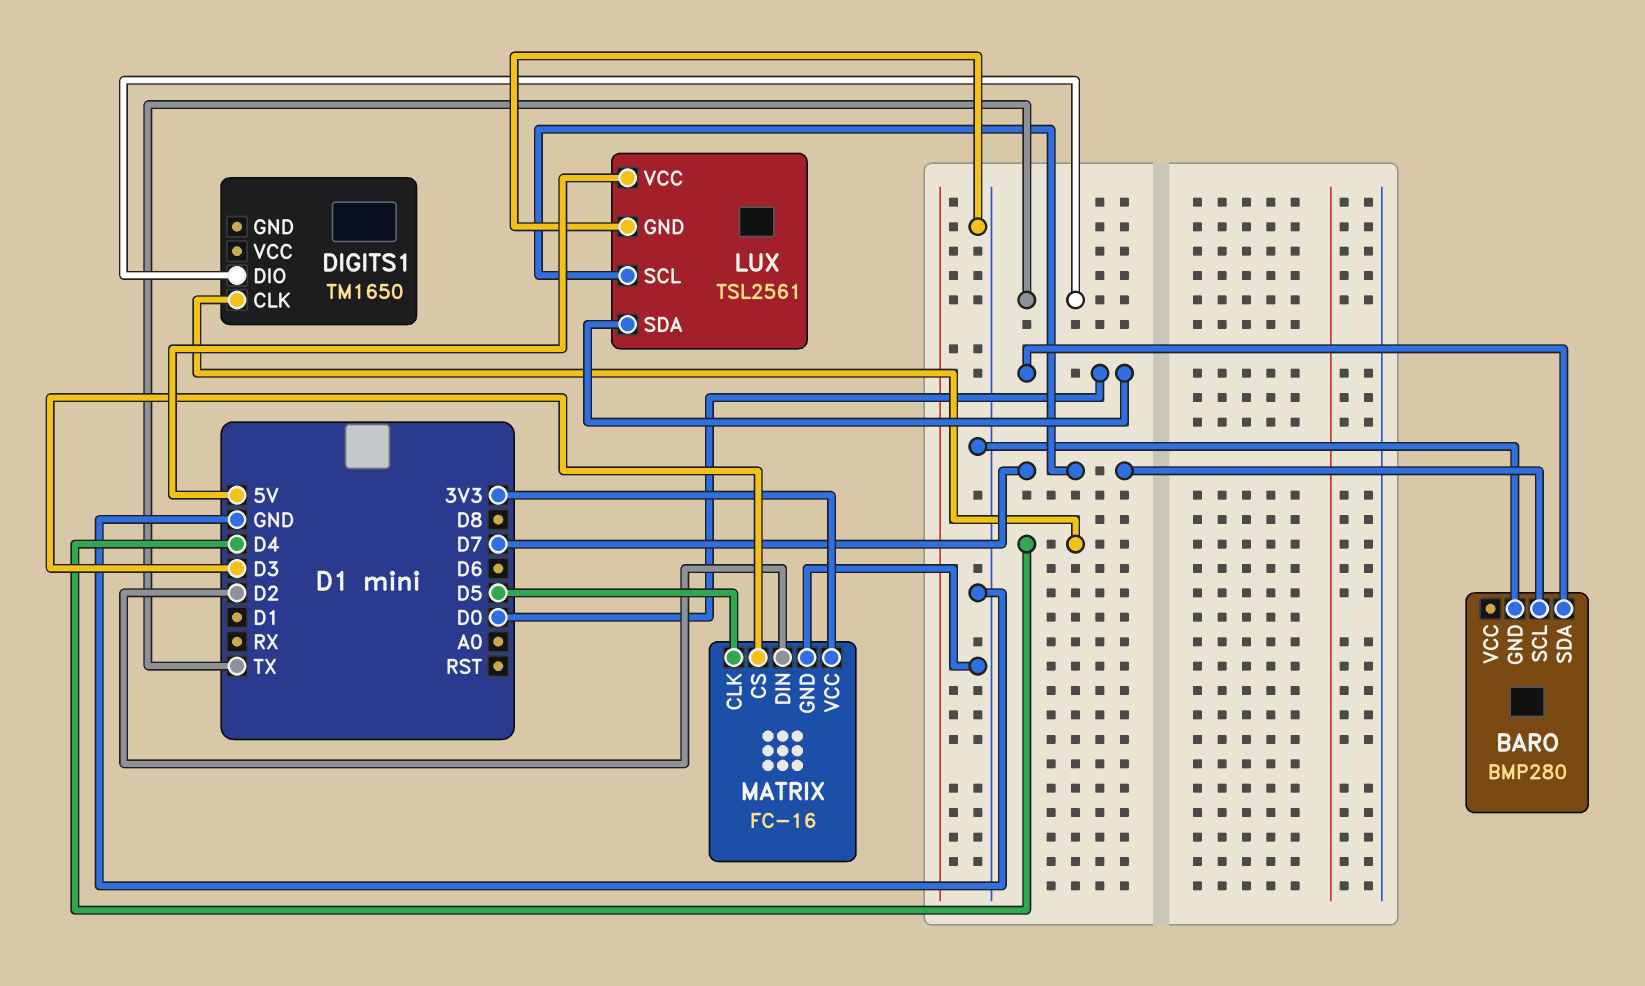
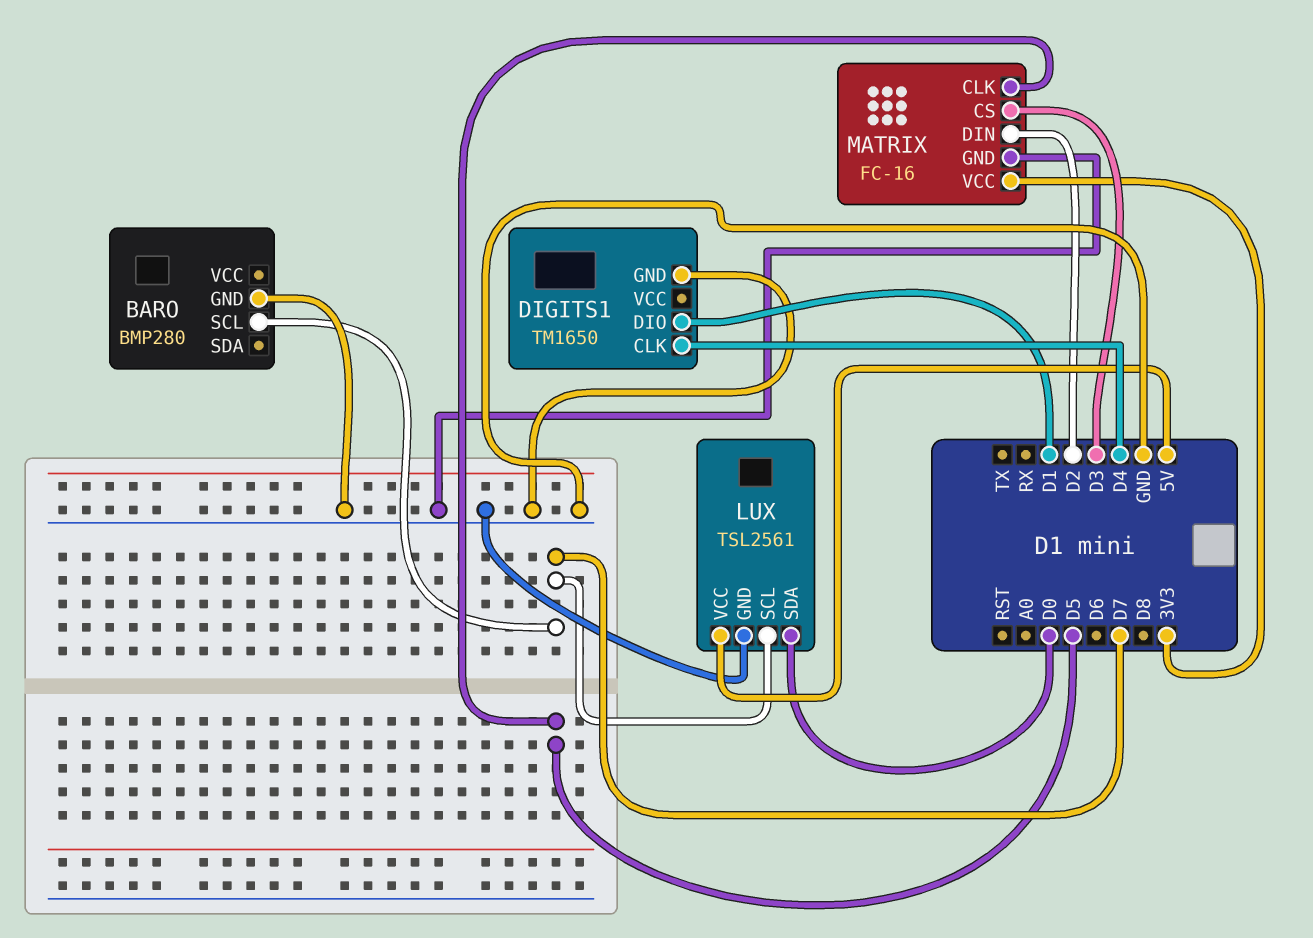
BARO pin SDA: D0 -> none
DIGITS1 pin DIO: TX -> D1
DIGITS1 pin GND: none -> GND

